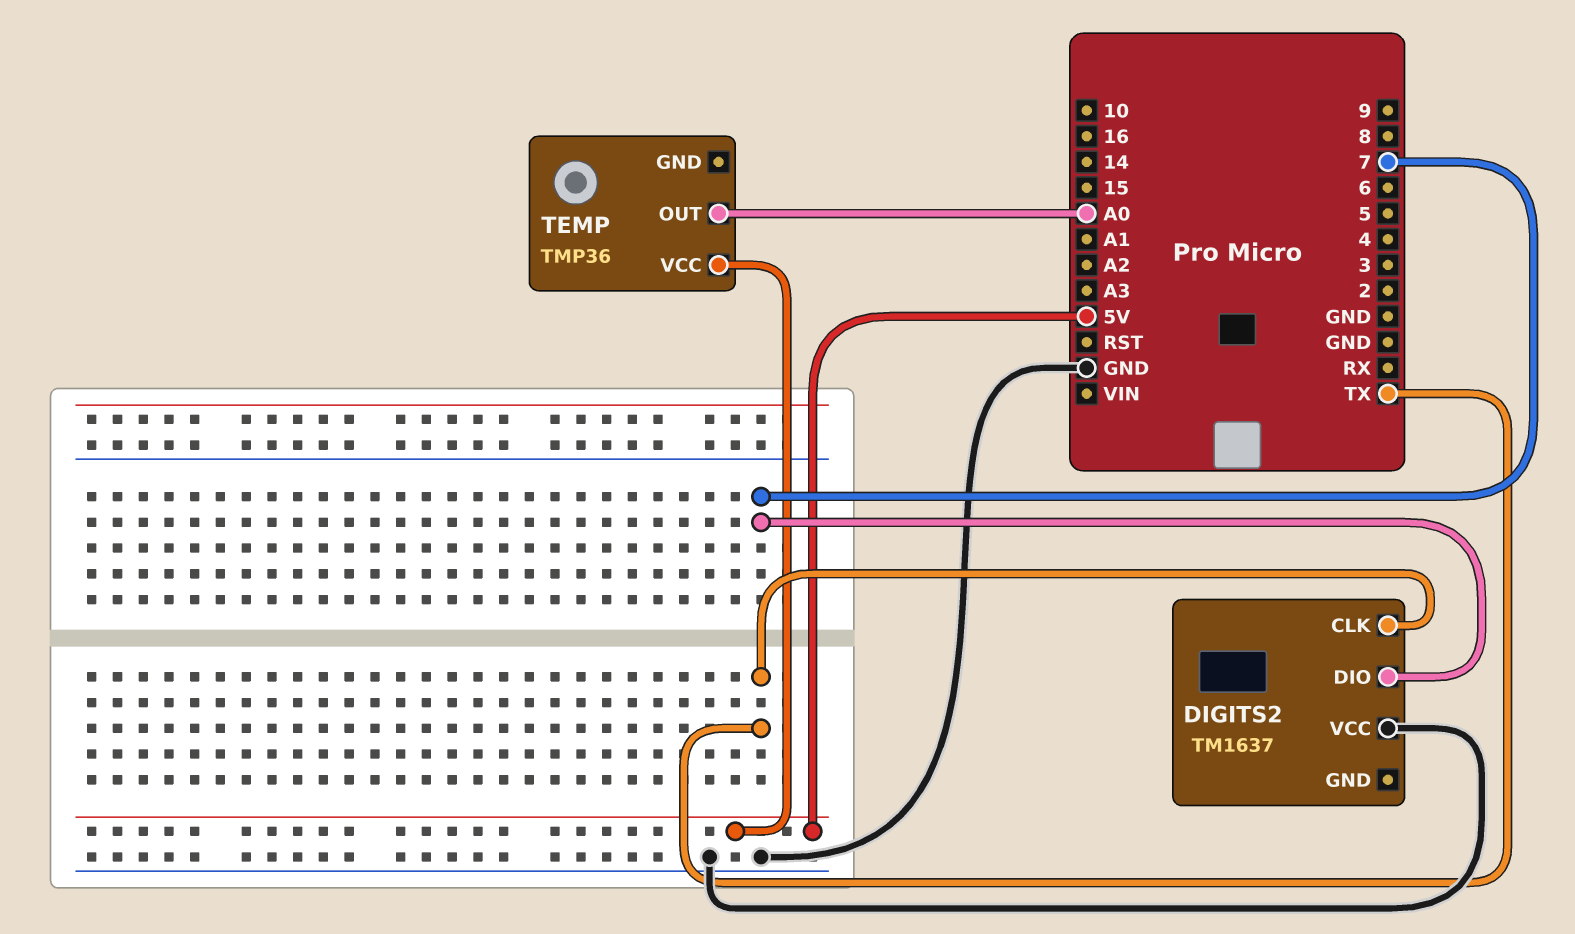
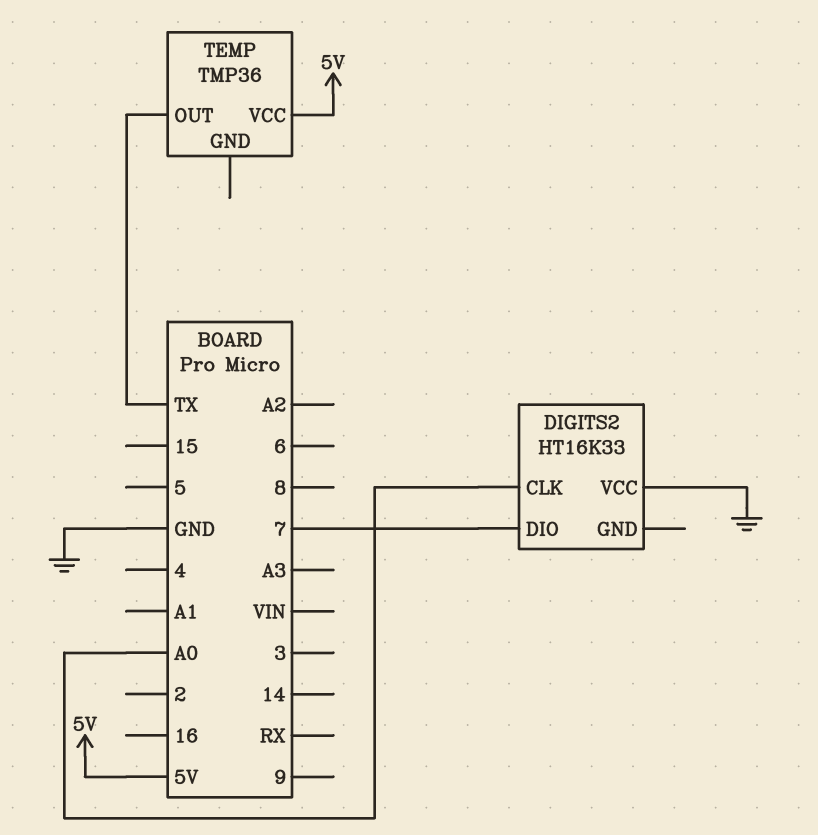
DIGITS2: TM1637 -> HT16K33
DIGITS2 pin CLK: TX -> A0
TEMP pin OUT: A0 -> TX

